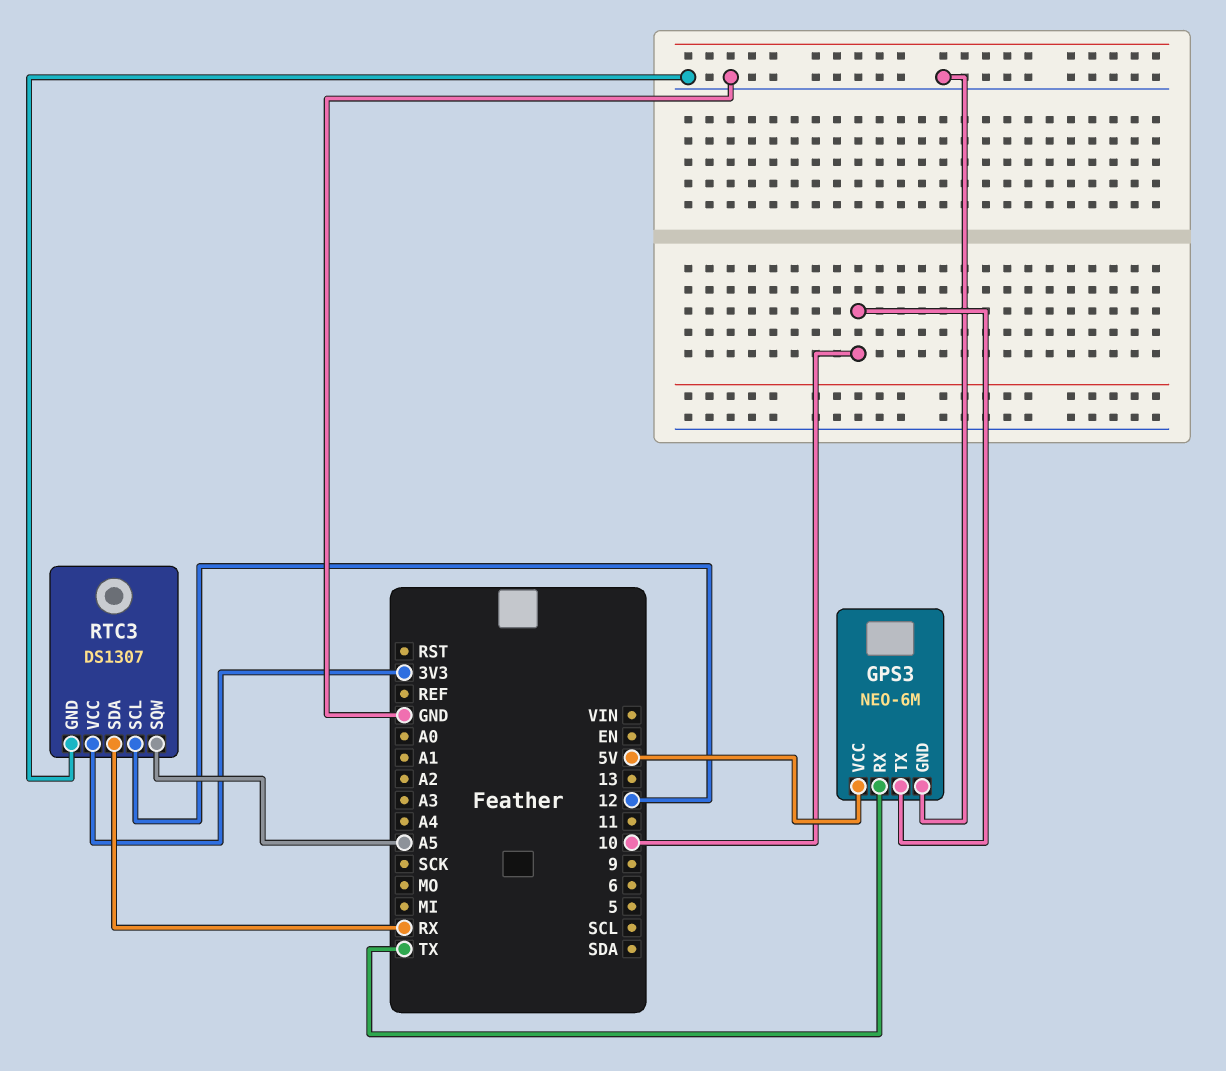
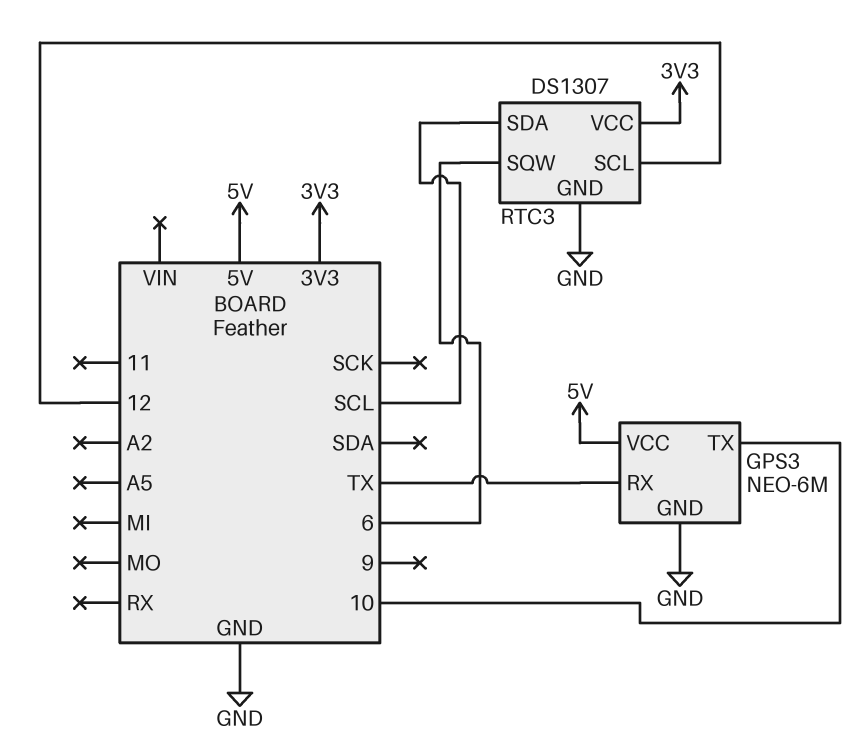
RTC3 pin SDA: RX -> SCL
RTC3 pin SQW: A5 -> 6

